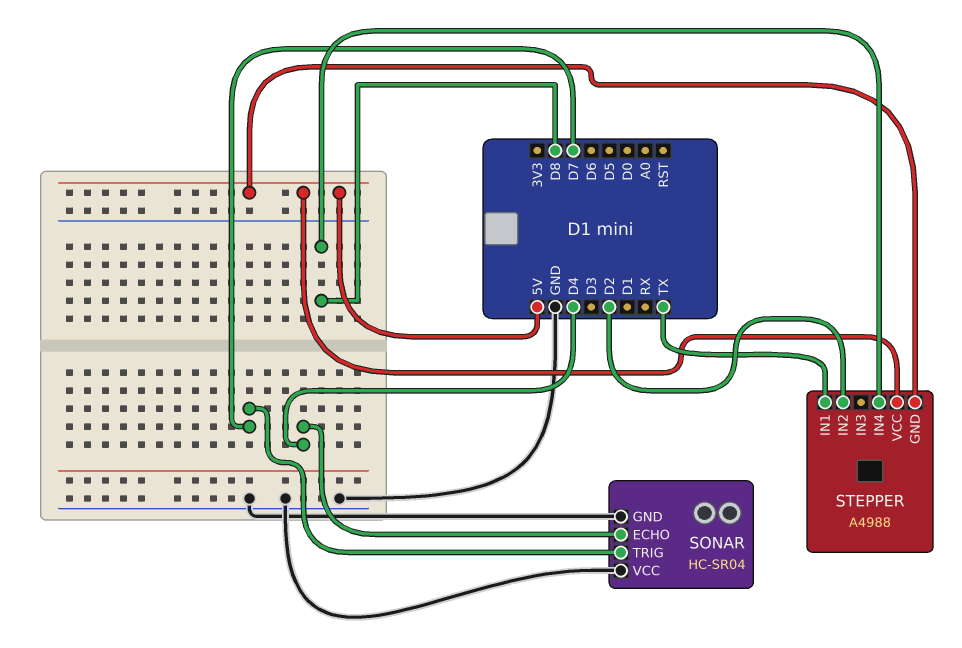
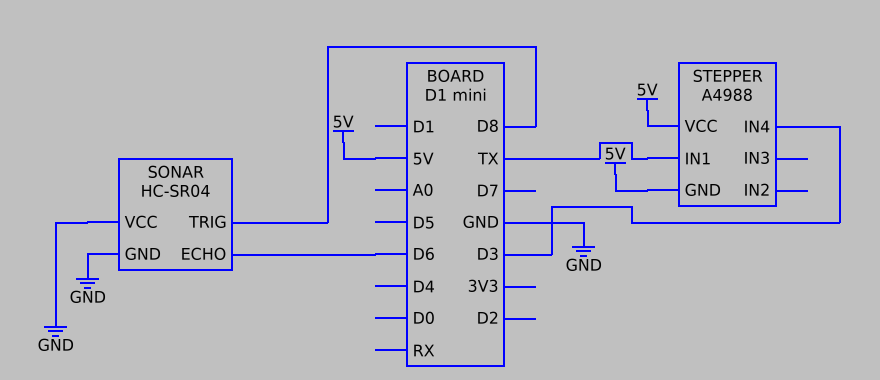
SONAR pin ECHO: D4 -> D6
SONAR pin TRIG: D7 -> D8
STEPPER pin IN2: D2 -> none
STEPPER pin IN4: D8 -> D3

